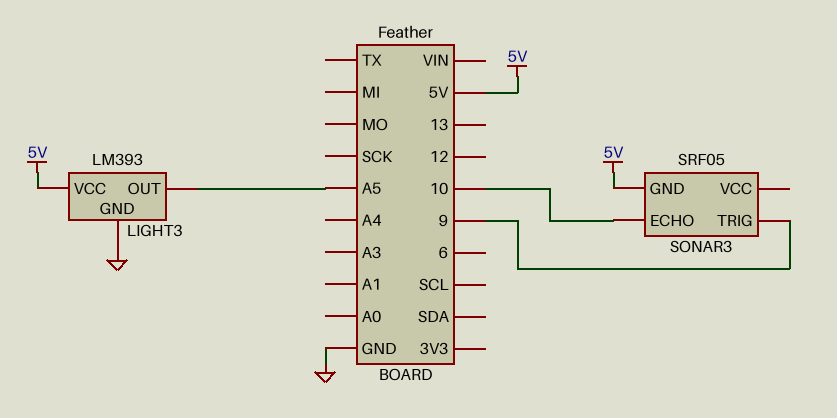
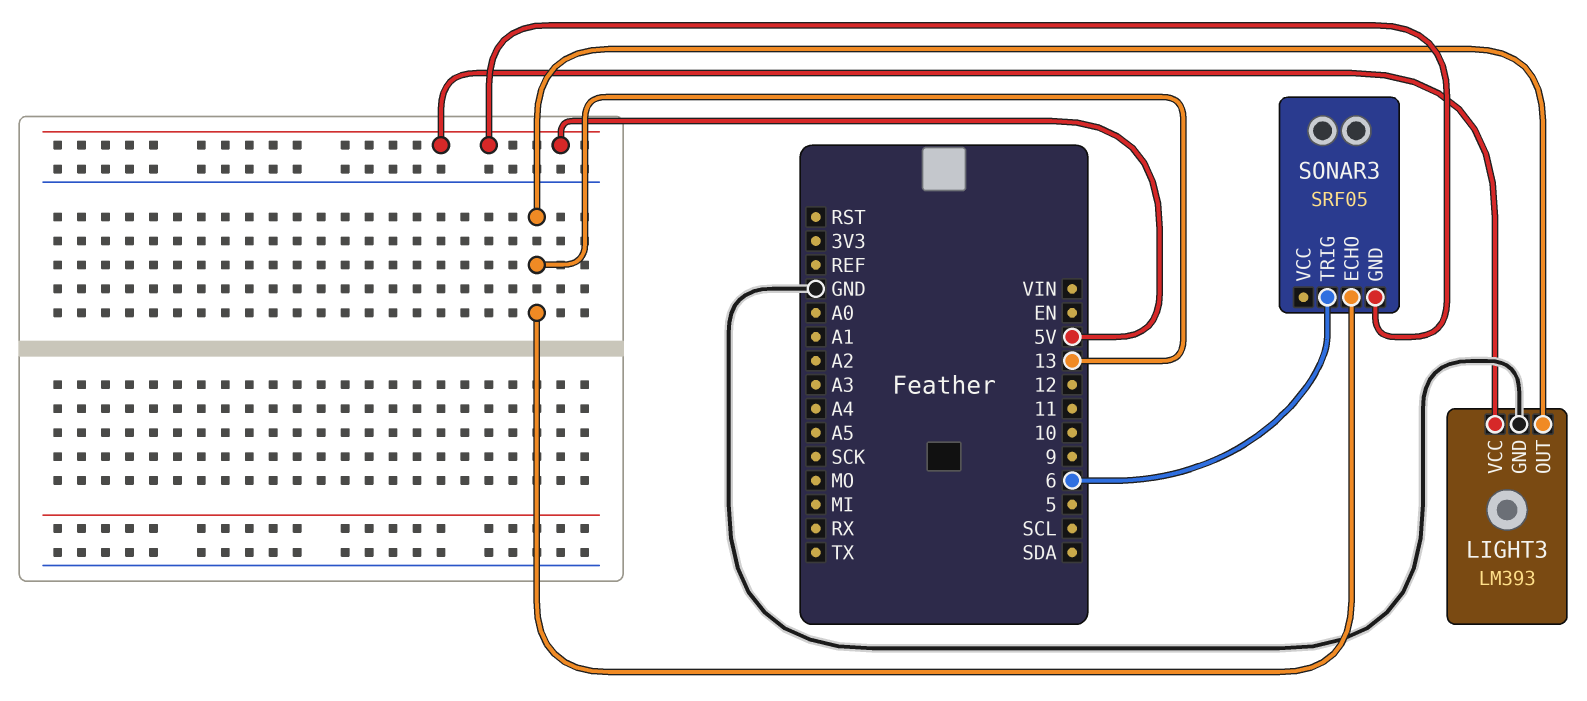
LIGHT3 pin OUT: A5 -> 13
SONAR3 pin ECHO: 10 -> 13
SONAR3 pin TRIG: 9 -> 6

